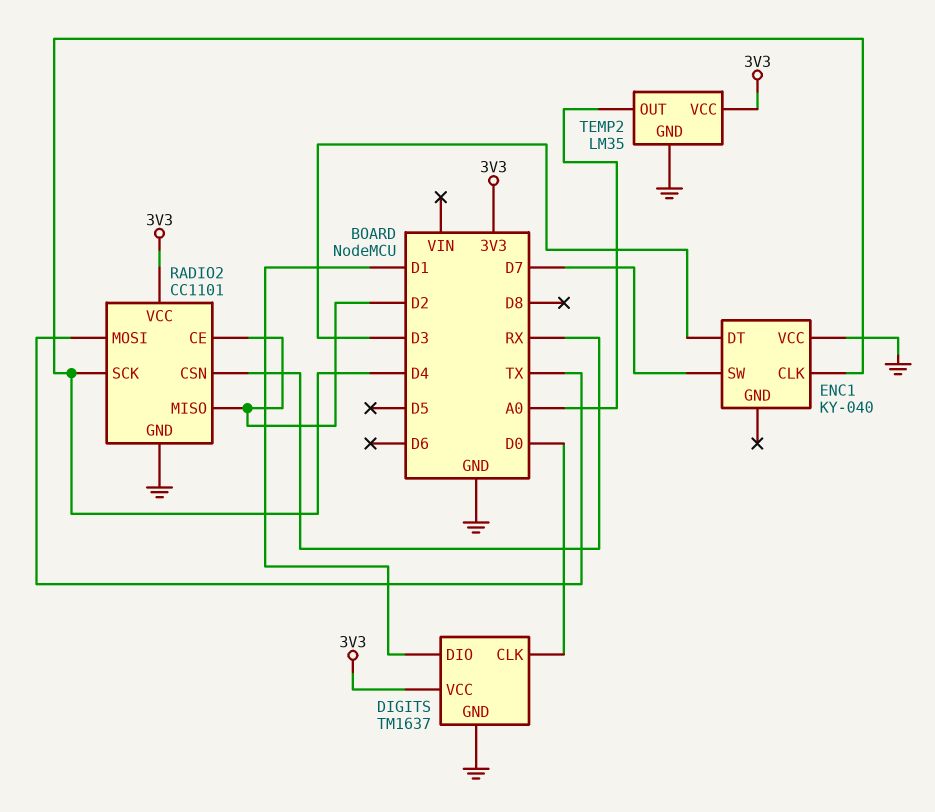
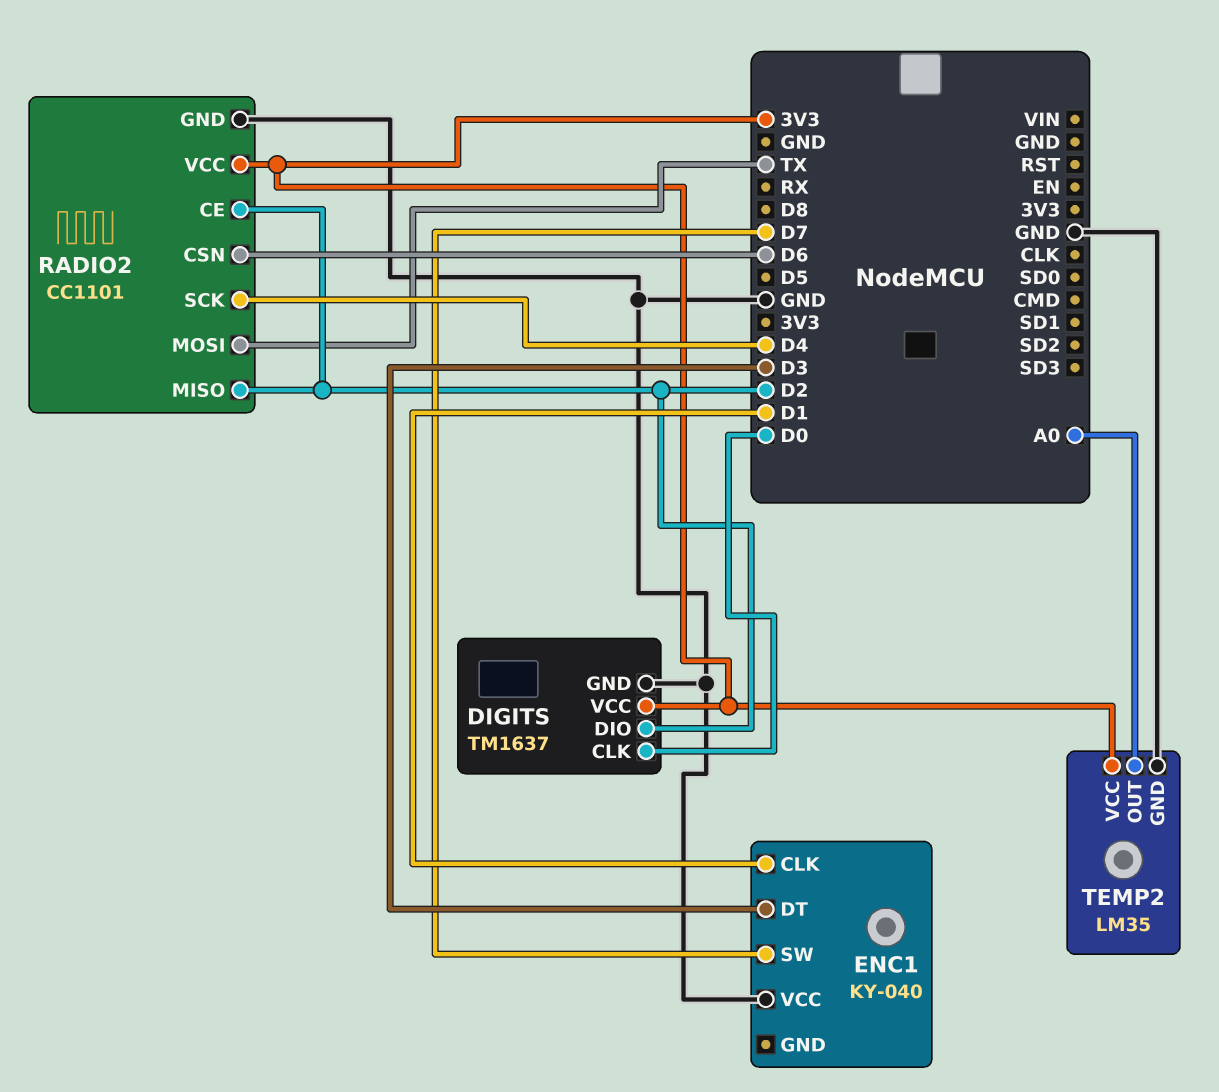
DIGITS pin DIO: D1 -> D2
ENC1 pin CLK: D4 -> D1
RADIO2 pin CSN: RX -> D6

